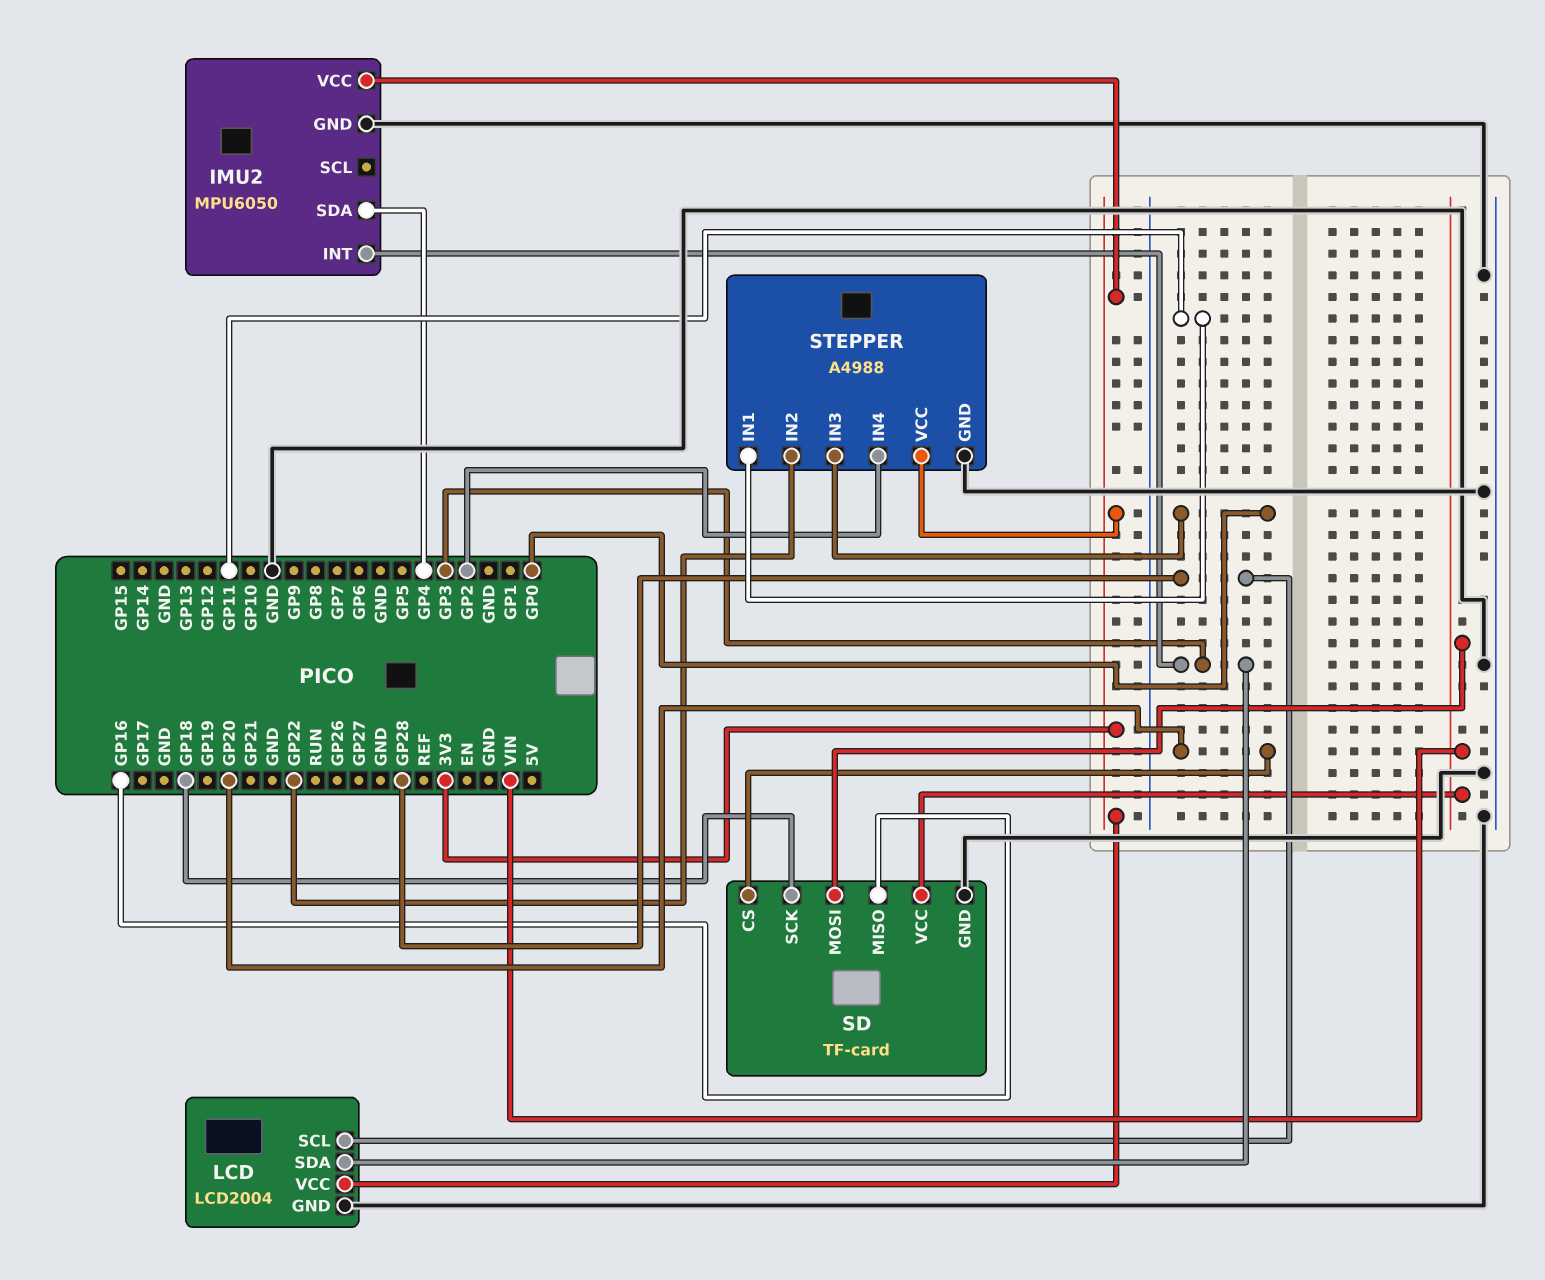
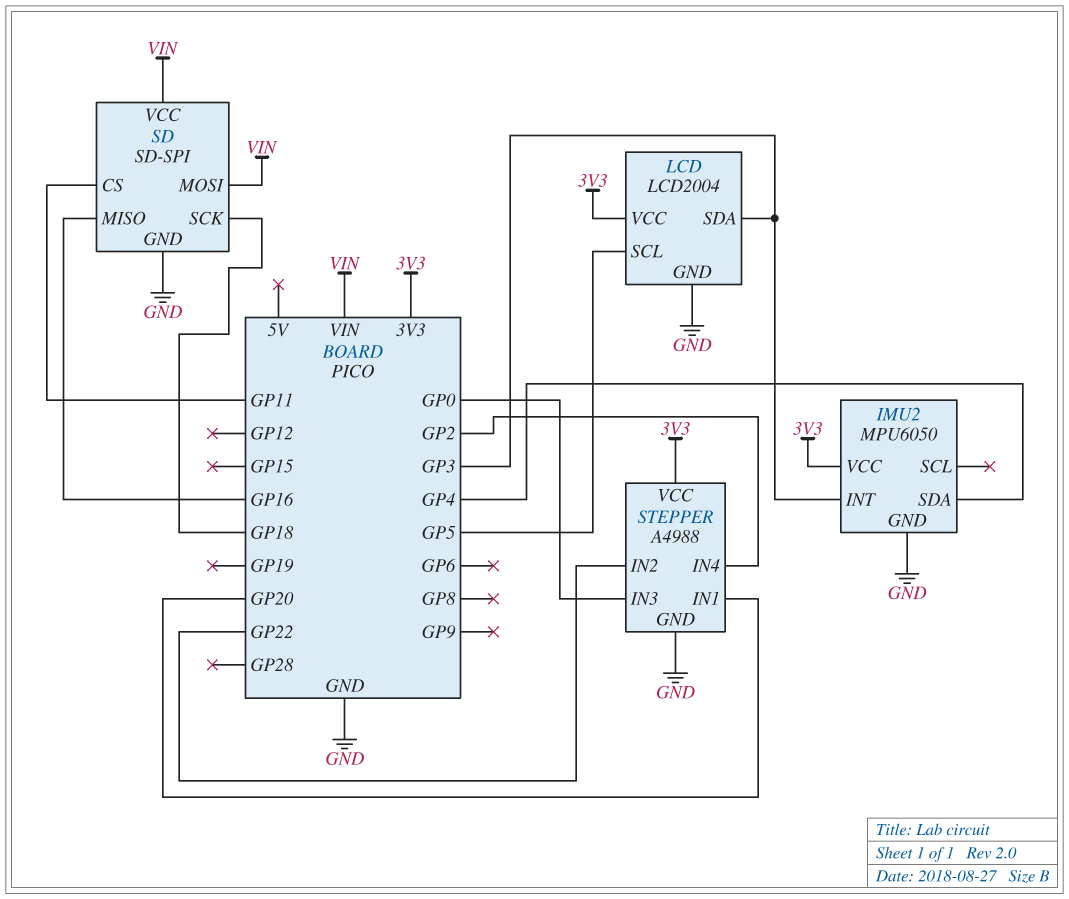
LCD pin SCL: GP28 -> GP5
SD: TF-card -> SD-SPI
SD pin CS: GP20 -> GP11
STEPPER pin IN1: GP11 -> GP20

